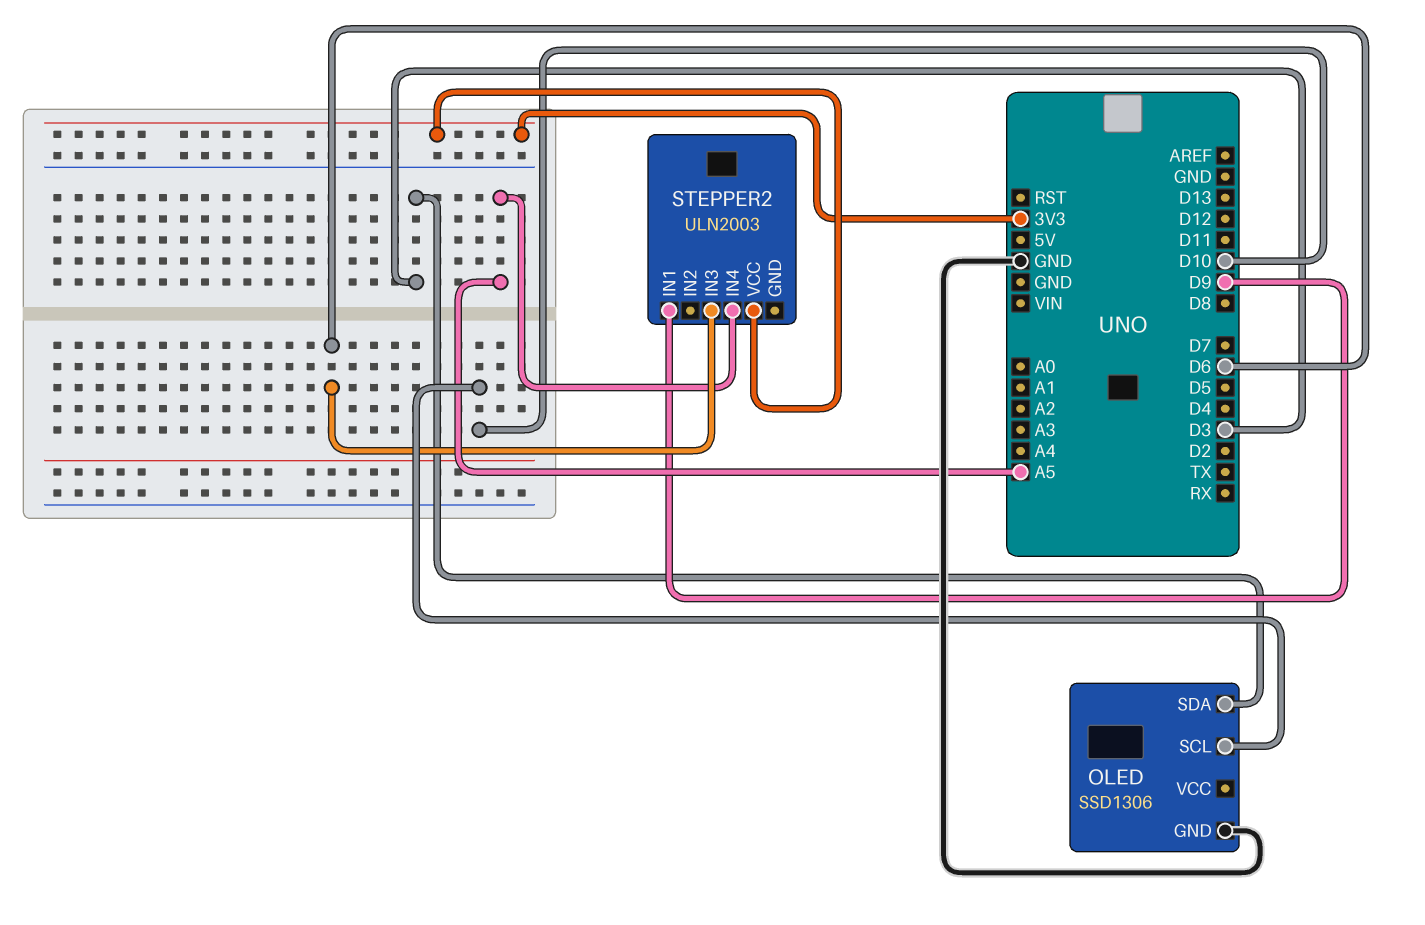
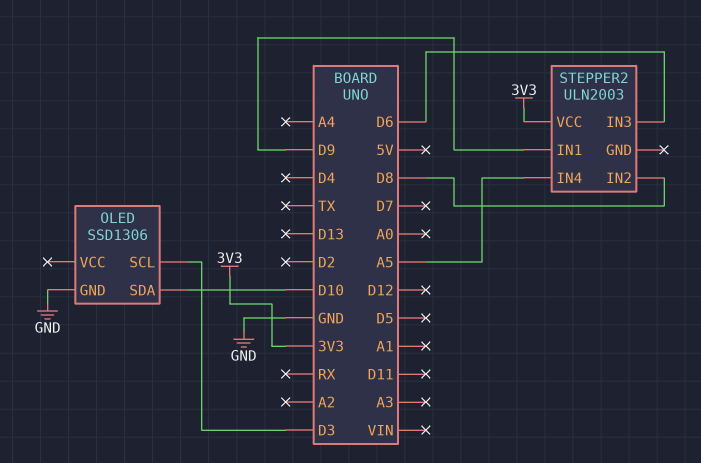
OLED pin SCL: D10 -> D3
OLED pin SDA: D3 -> D10
STEPPER2 pin IN2: none -> D8

